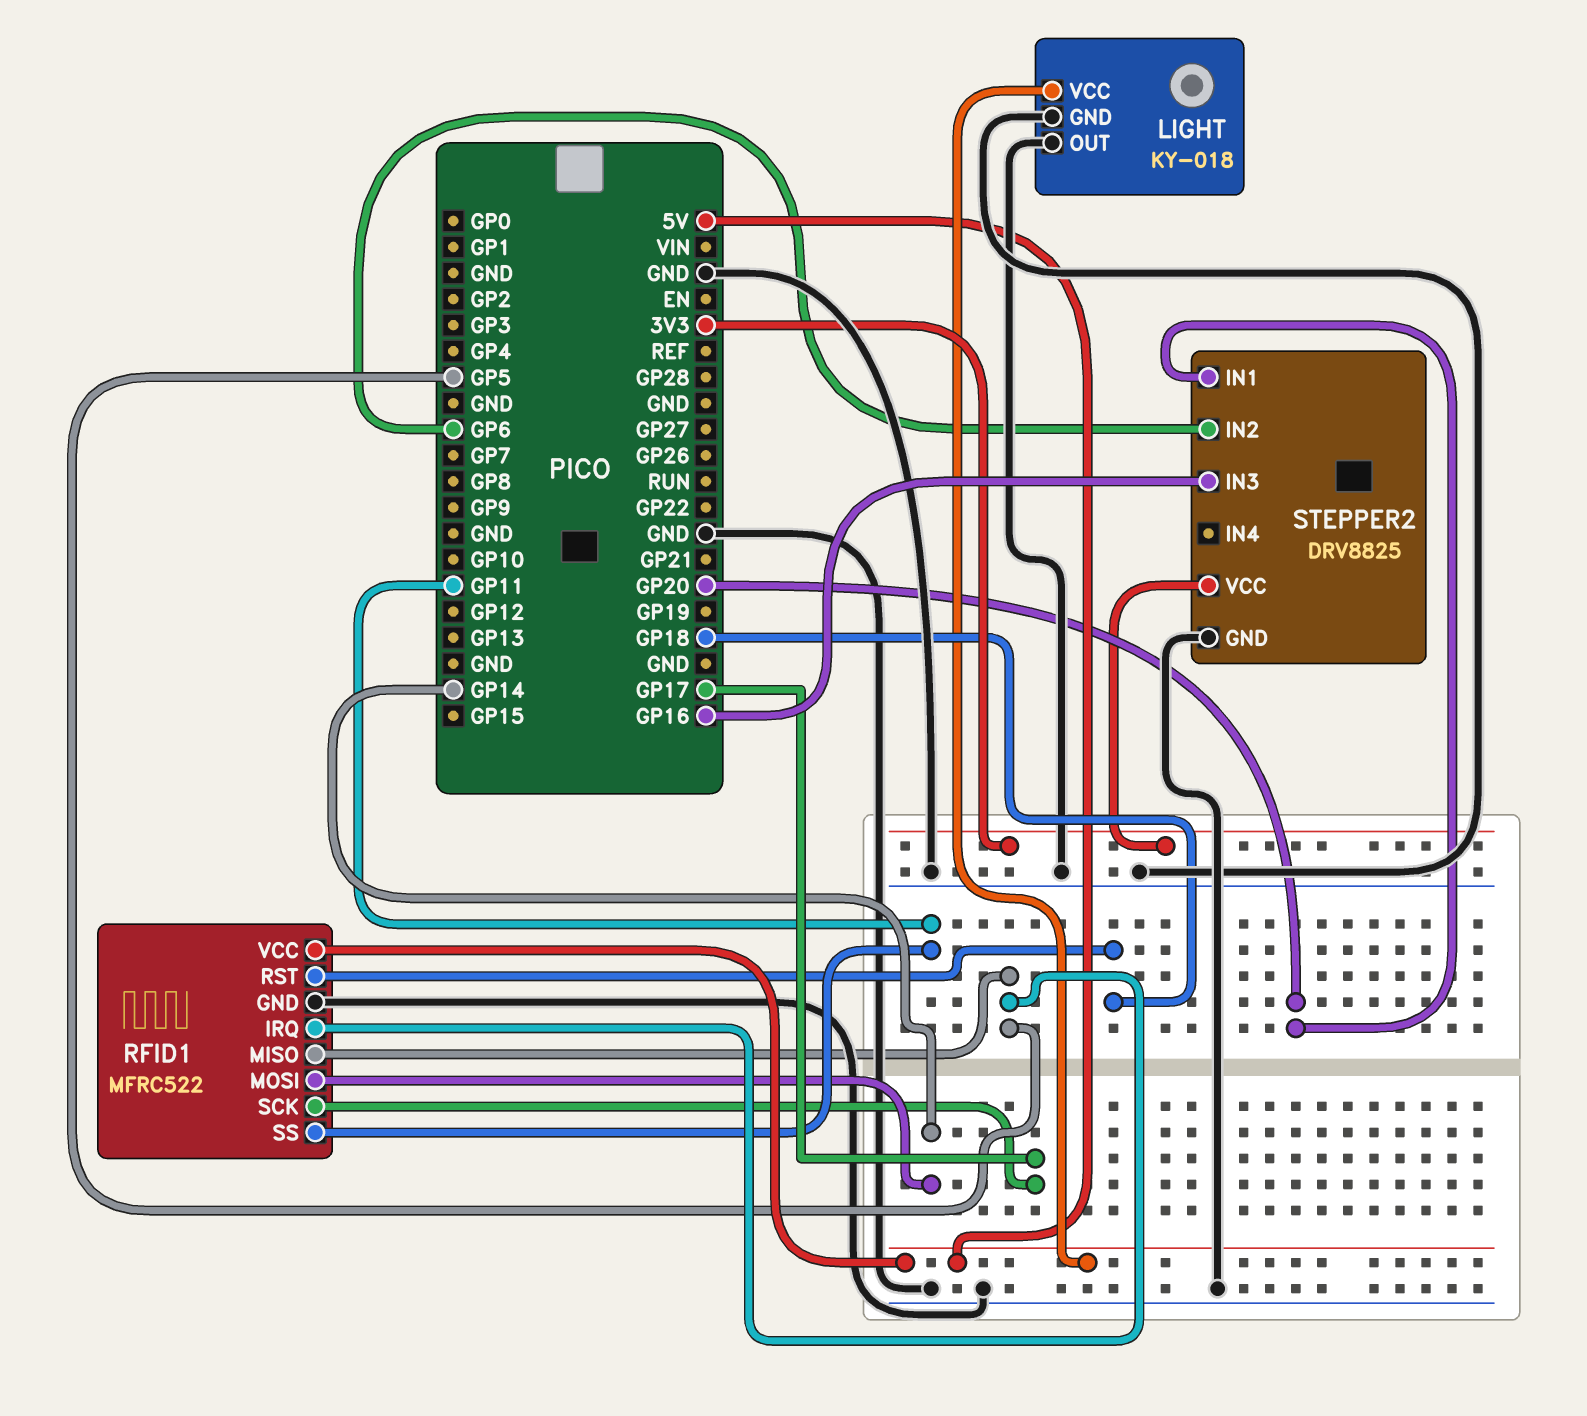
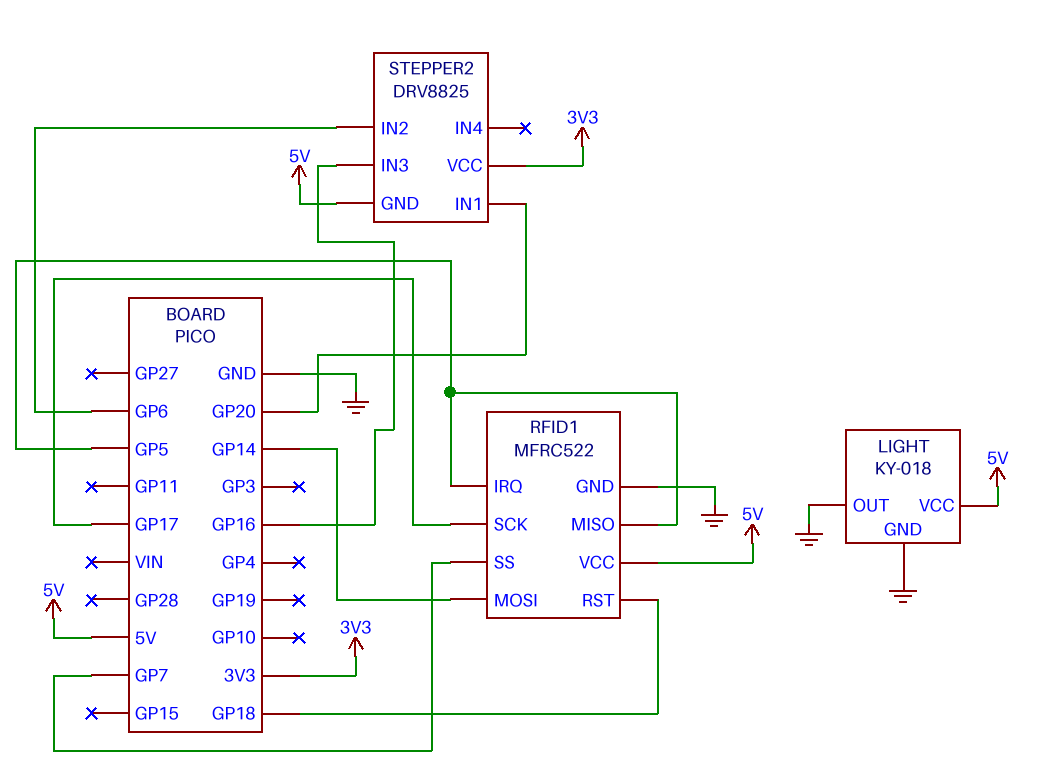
RFID1 pin SS: GP11 -> GP7
STEPPER2 pin GND: GND -> 5V

